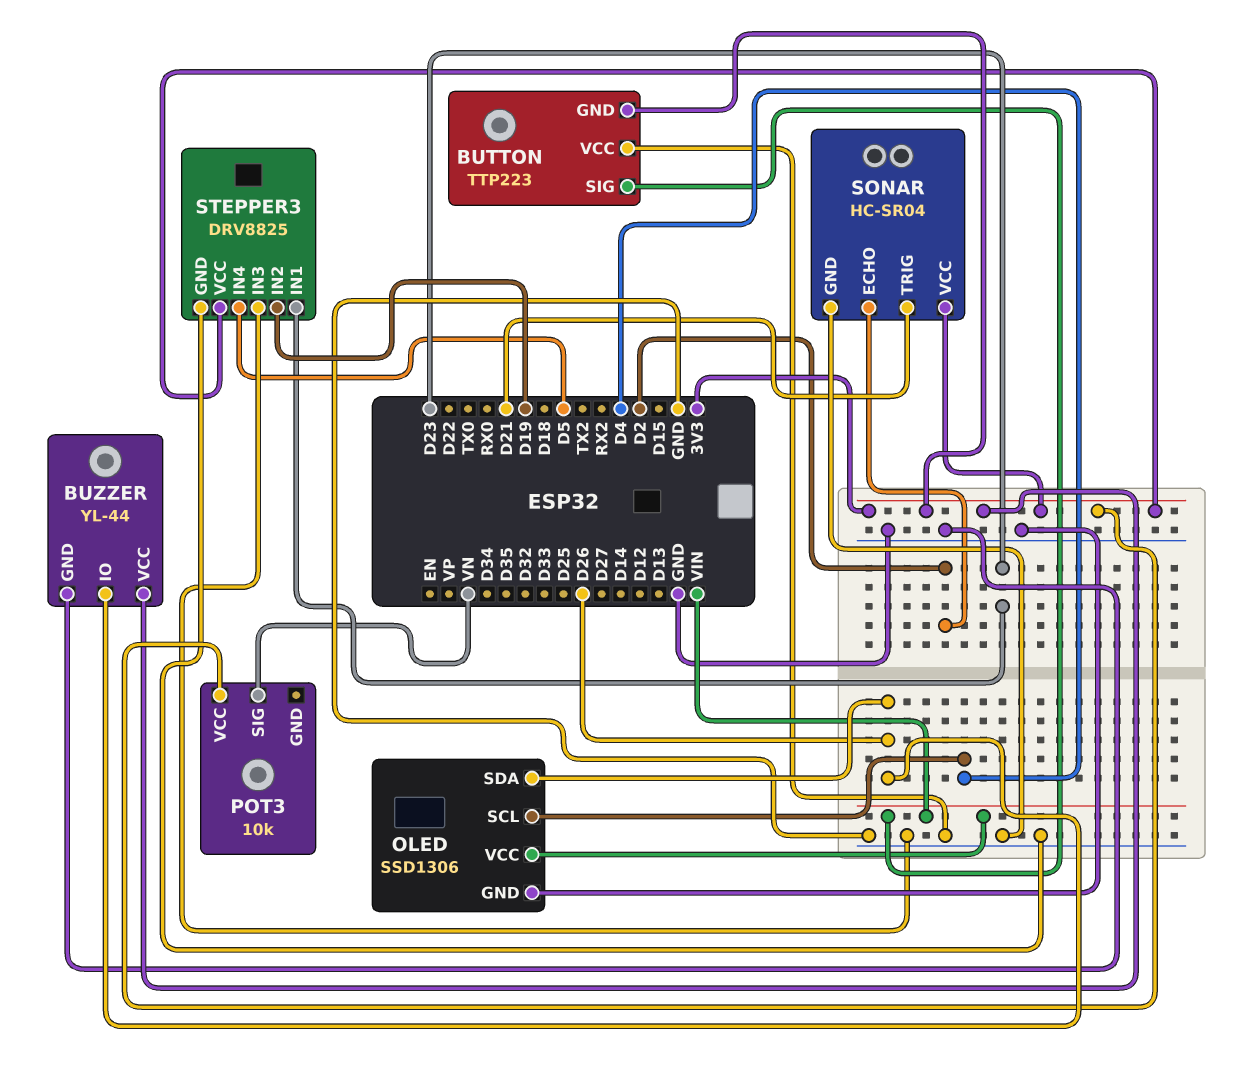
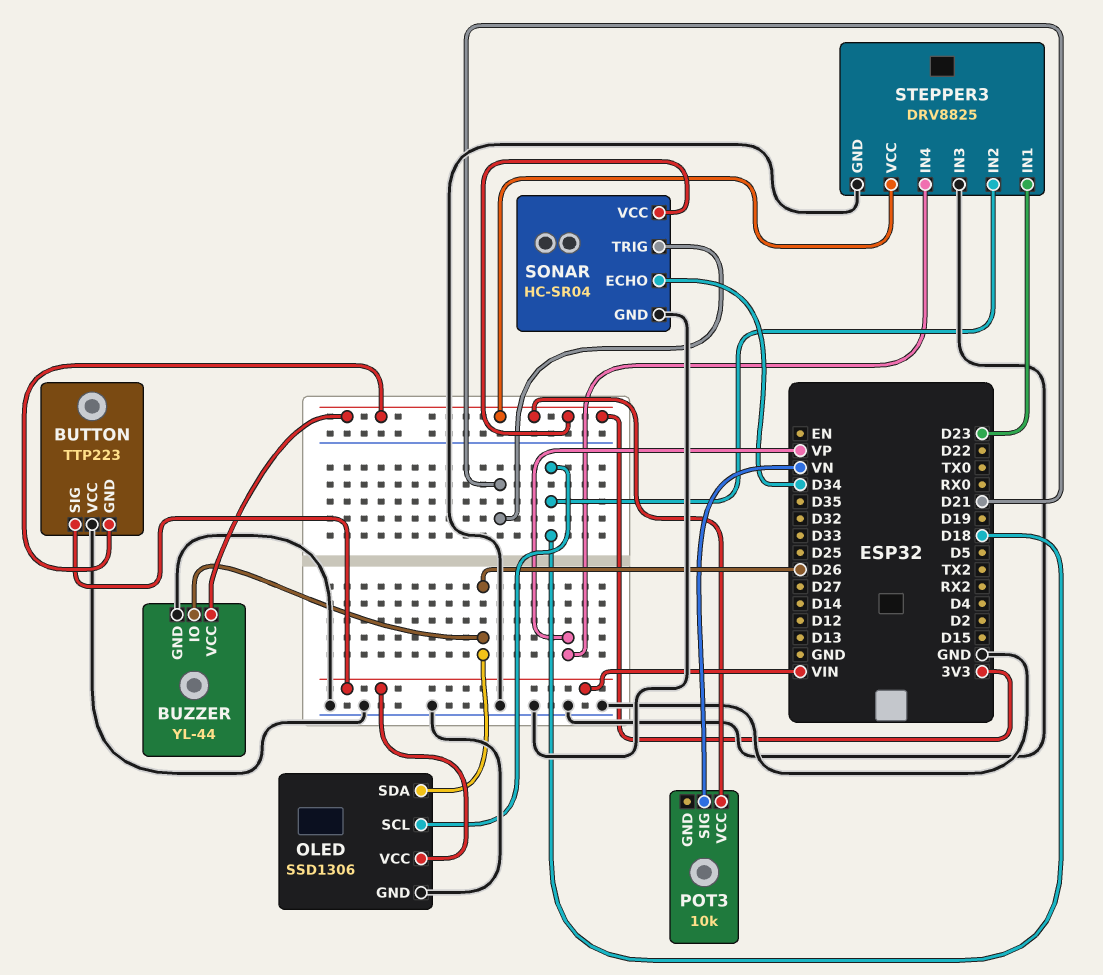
OLED pin SCL: D4 -> D18
SONAR pin ECHO: D2 -> D34
STEPPER3 pin IN2: D19 -> D18
STEPPER3 pin IN4: D5 -> VP

